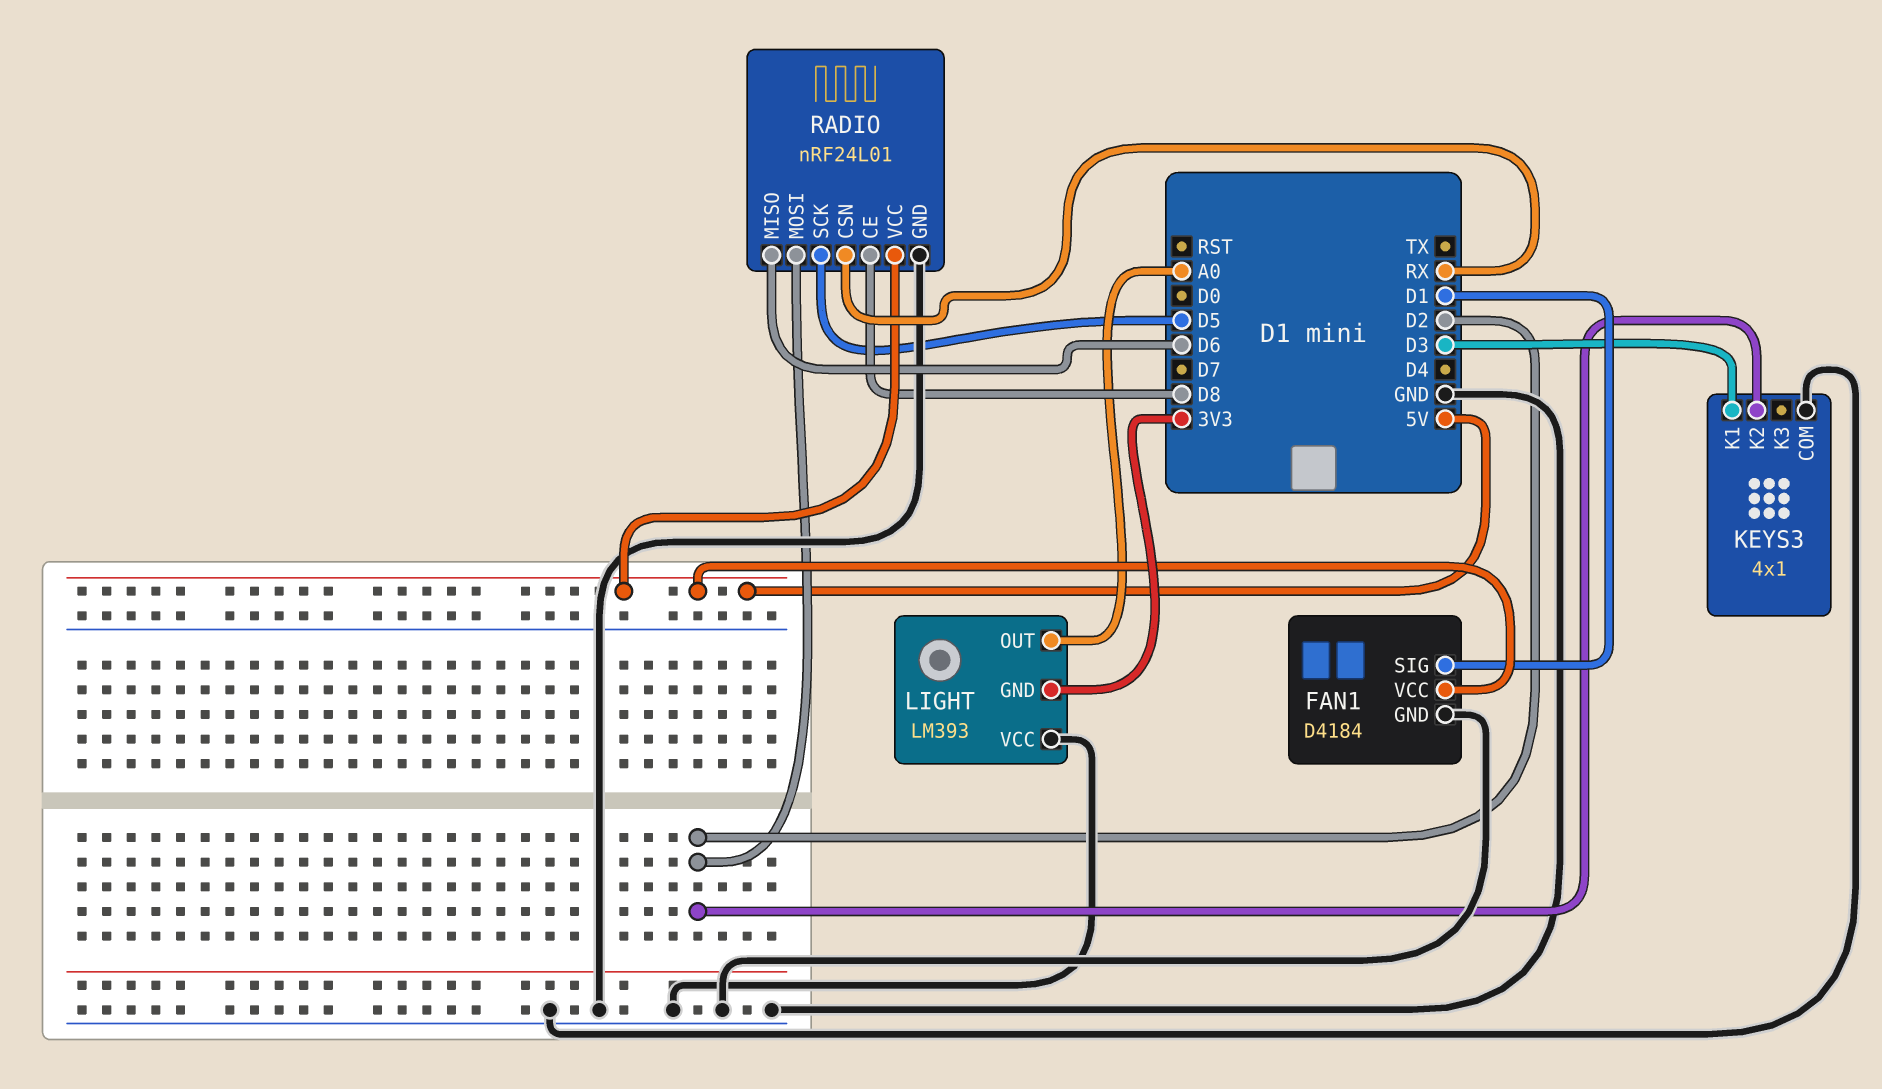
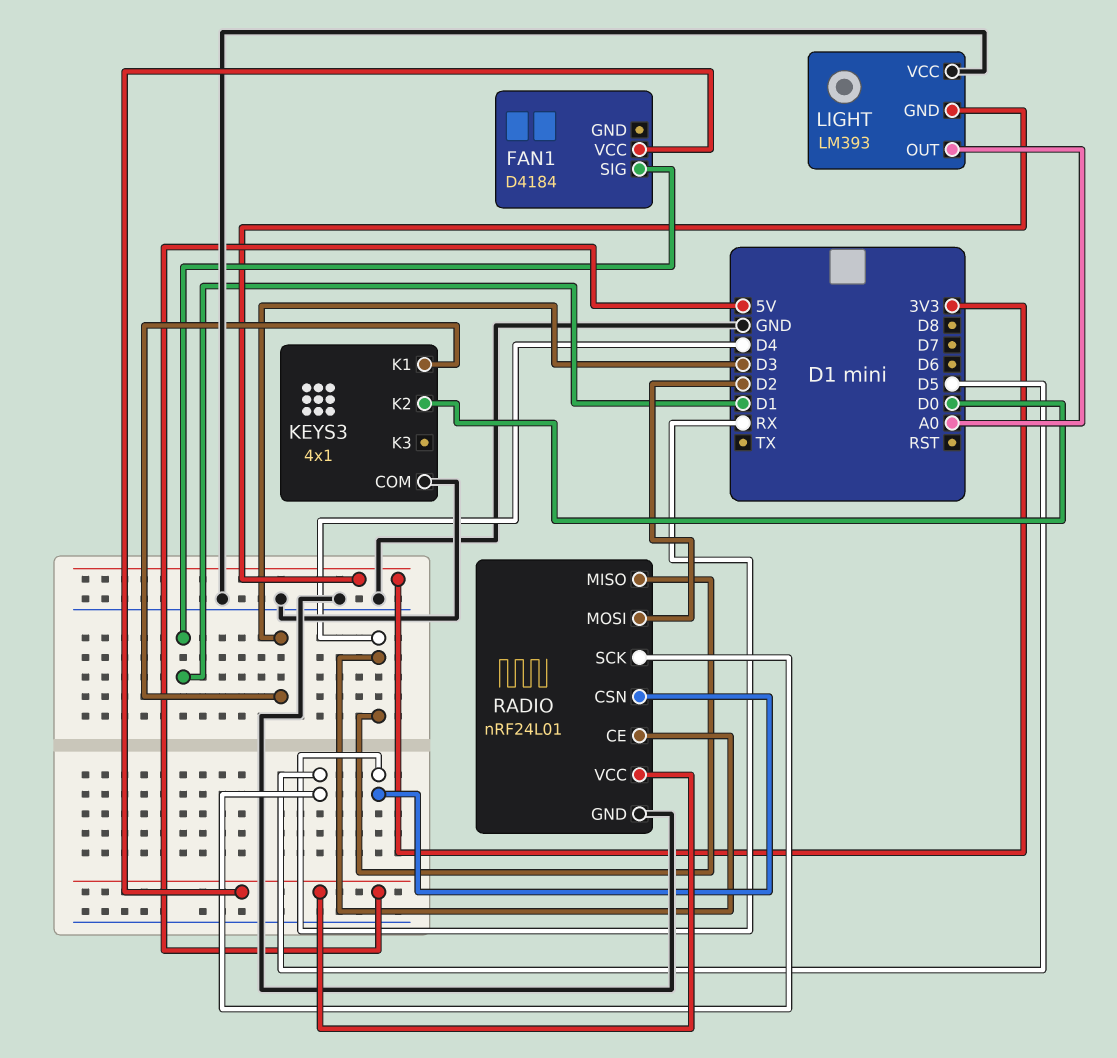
FAN1 pin GND: GND -> none
KEYS3 pin K2: D2 -> D0
RADIO pin CE: D8 -> D4
RADIO pin MISO: D6 -> D4

